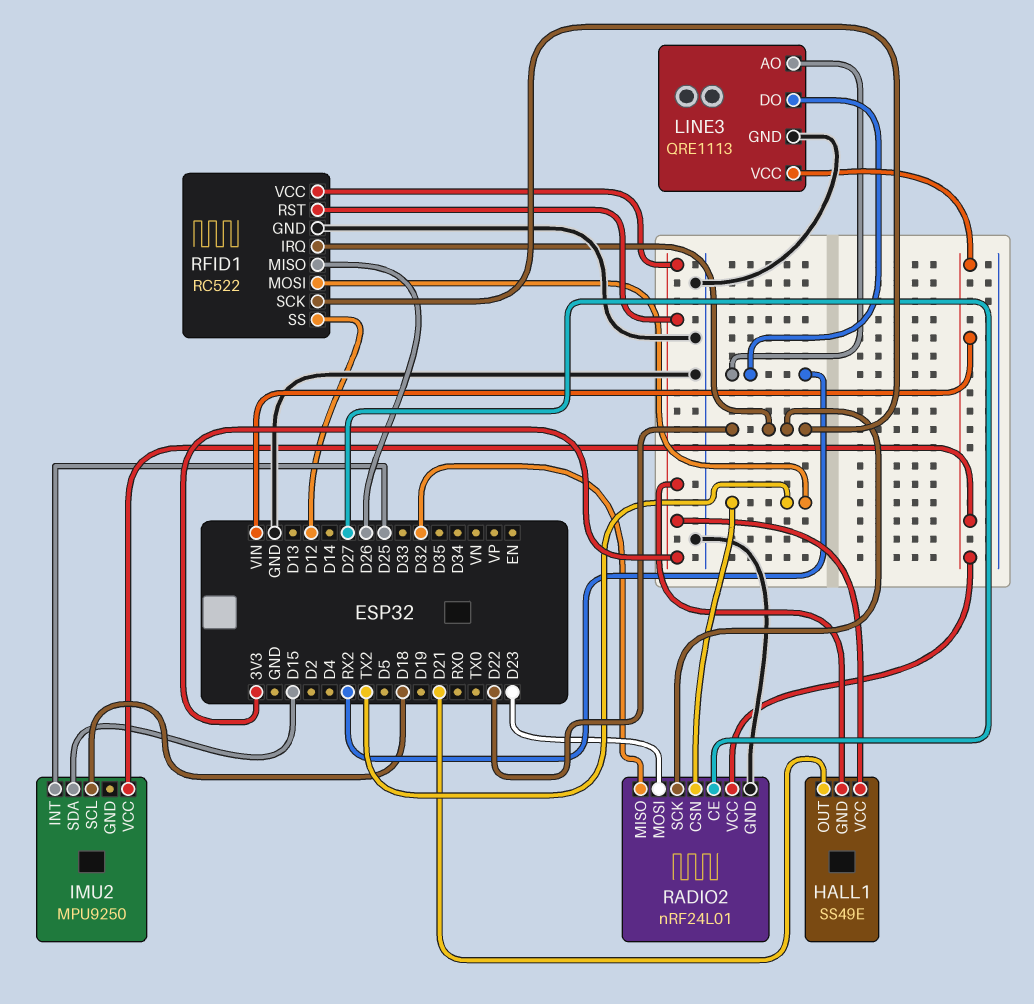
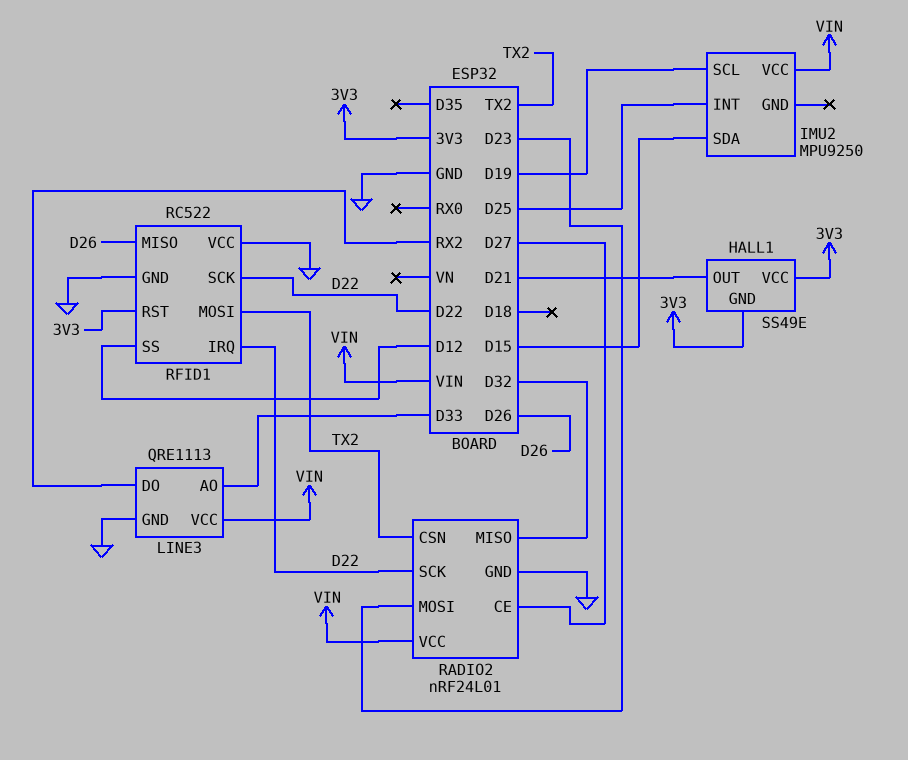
IMU2 pin SCL: D18 -> D19
LINE3 pin AO: RX2 -> D33
RFID1 pin VCC: 3V3 -> GND

